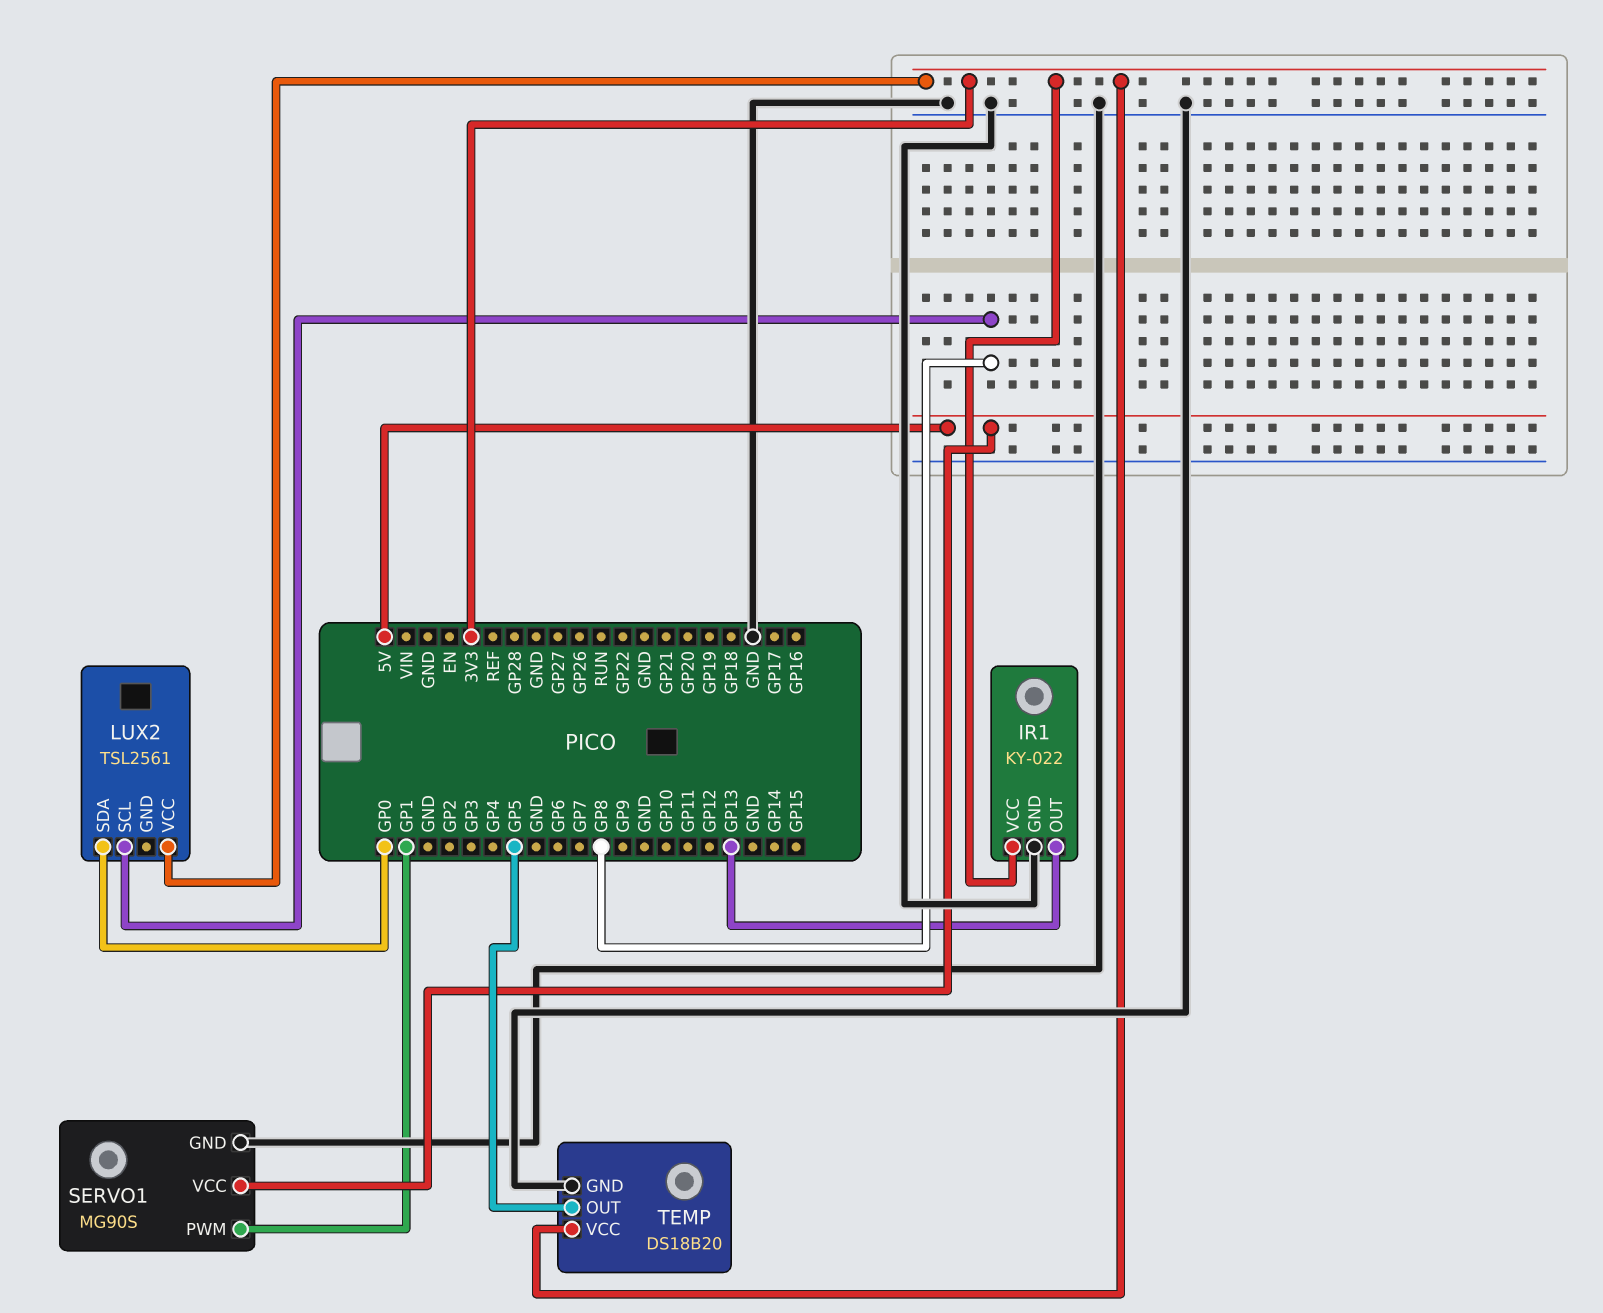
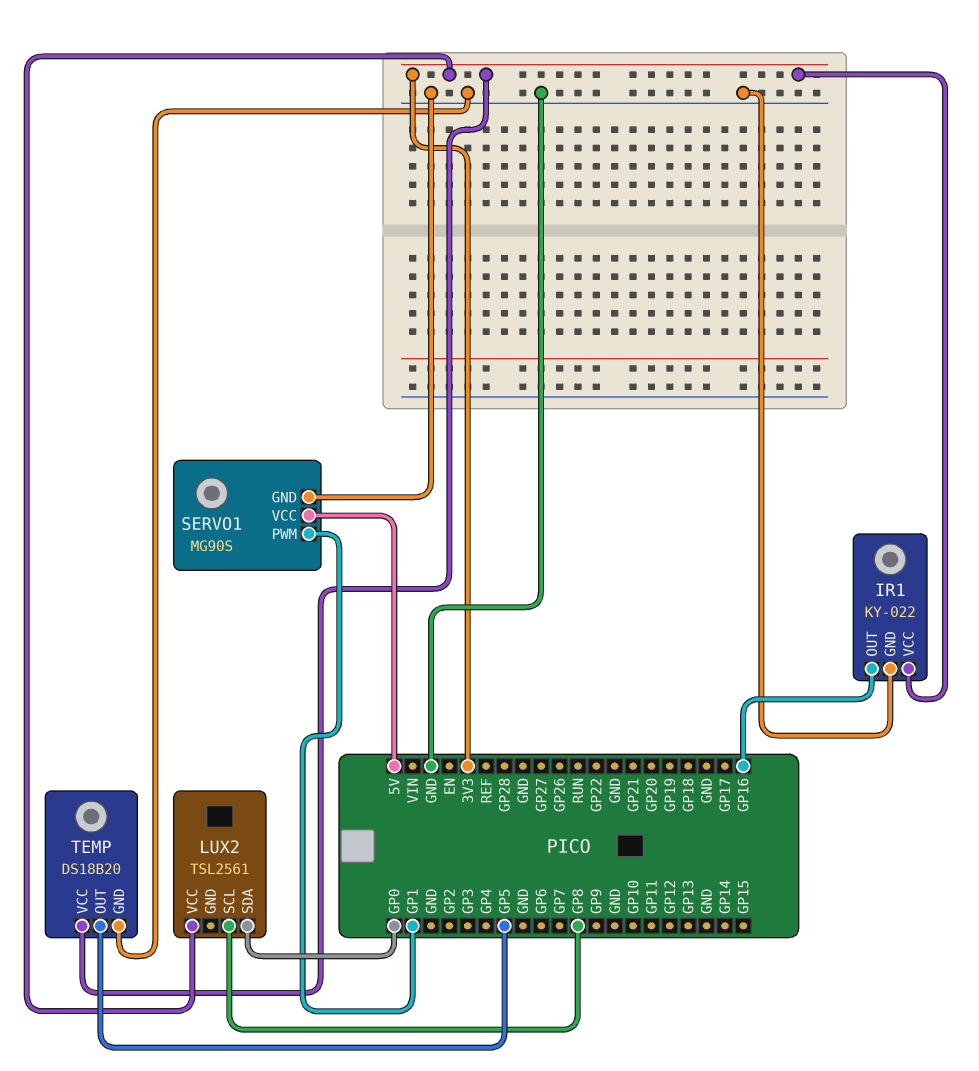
IR1 pin OUT: GP13 -> GP16

